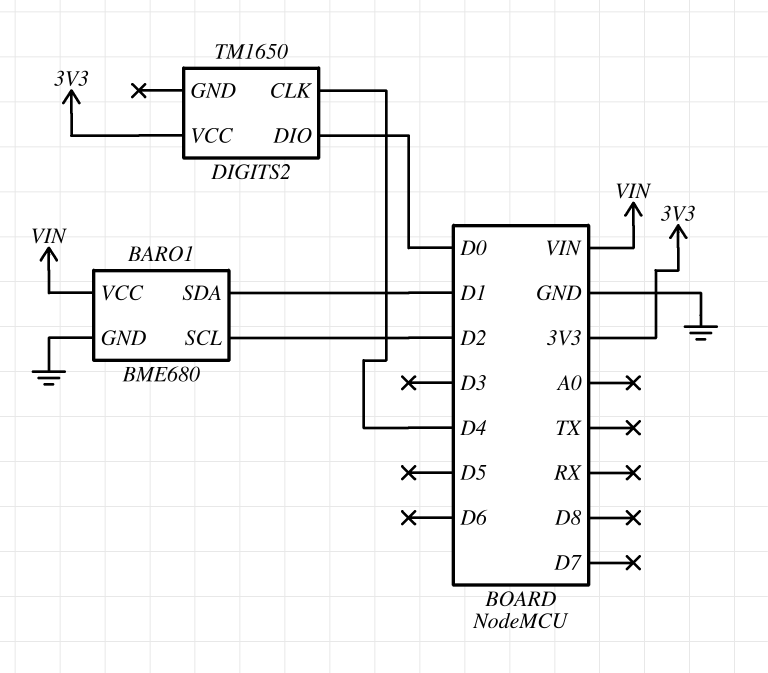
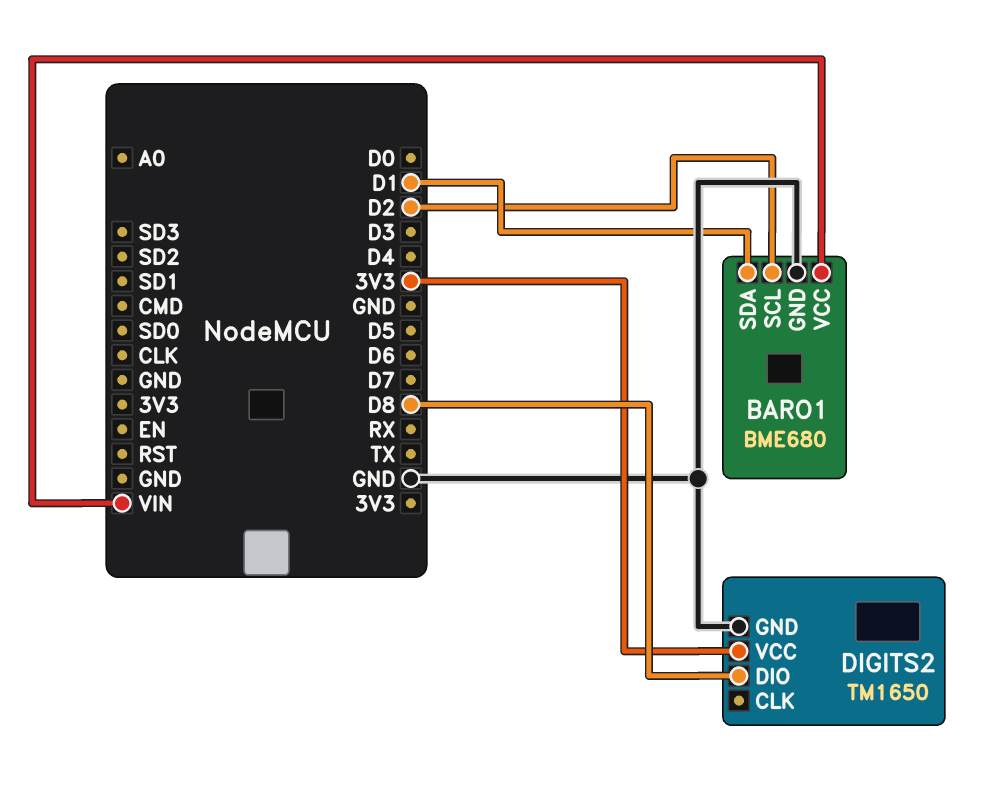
DIGITS2 pin CLK: D4 -> none
DIGITS2 pin DIO: D0 -> D8
DIGITS2 pin GND: none -> GND

